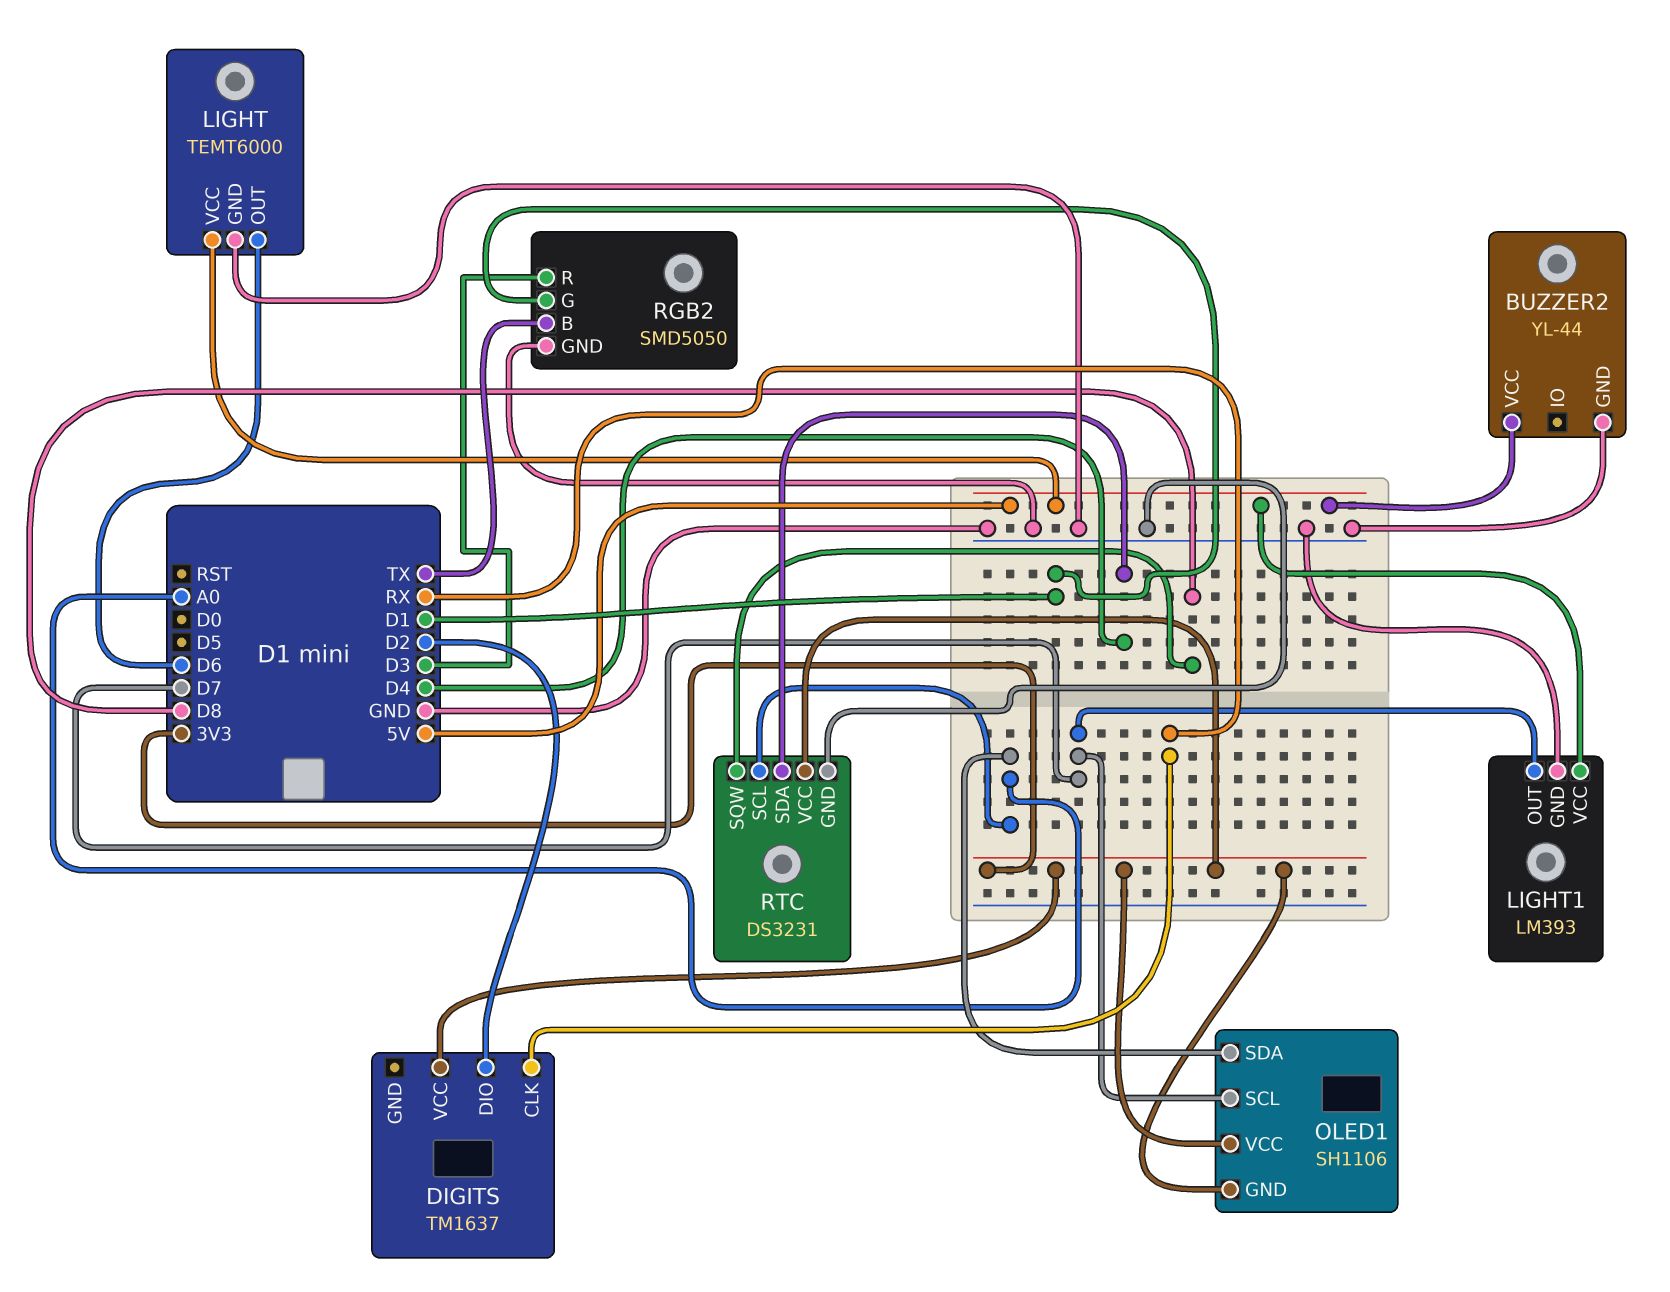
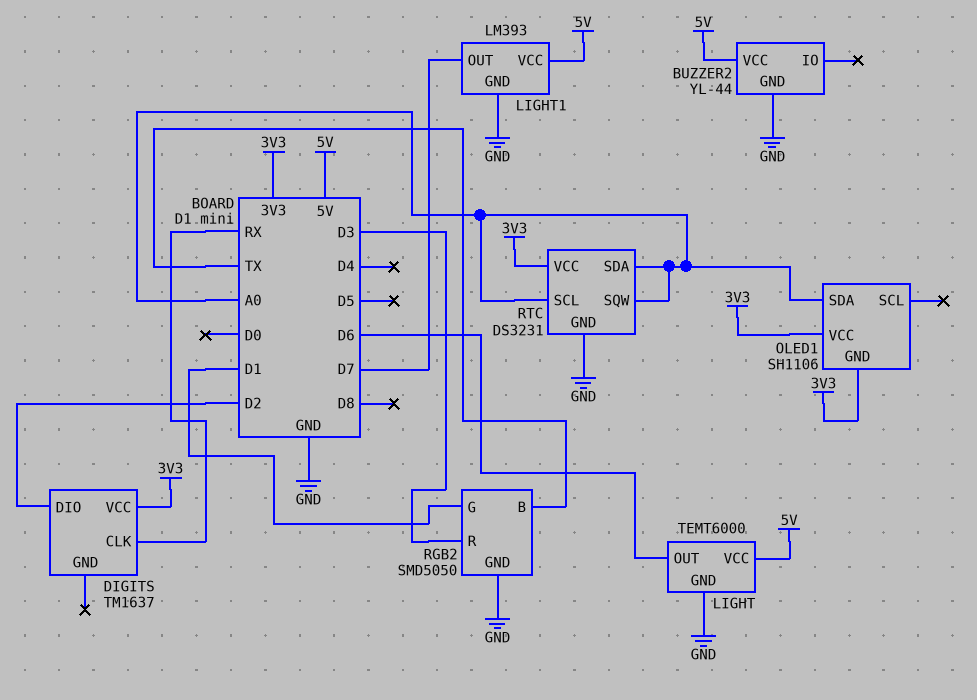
OLED1 pin SCL: D7 -> none
RTC pin SDA: D4 -> A0
RTC pin SQW: D8 -> A0

